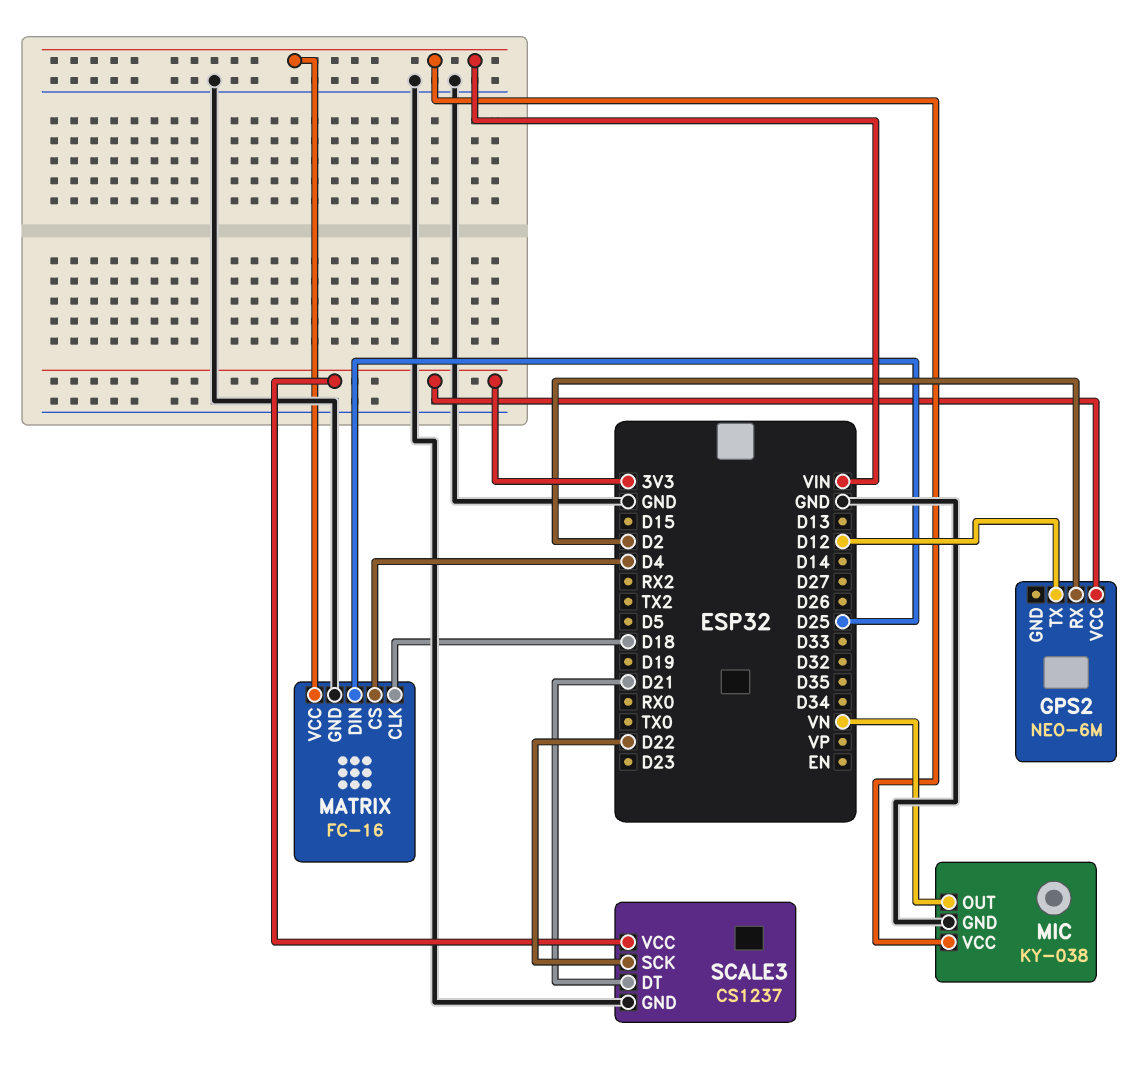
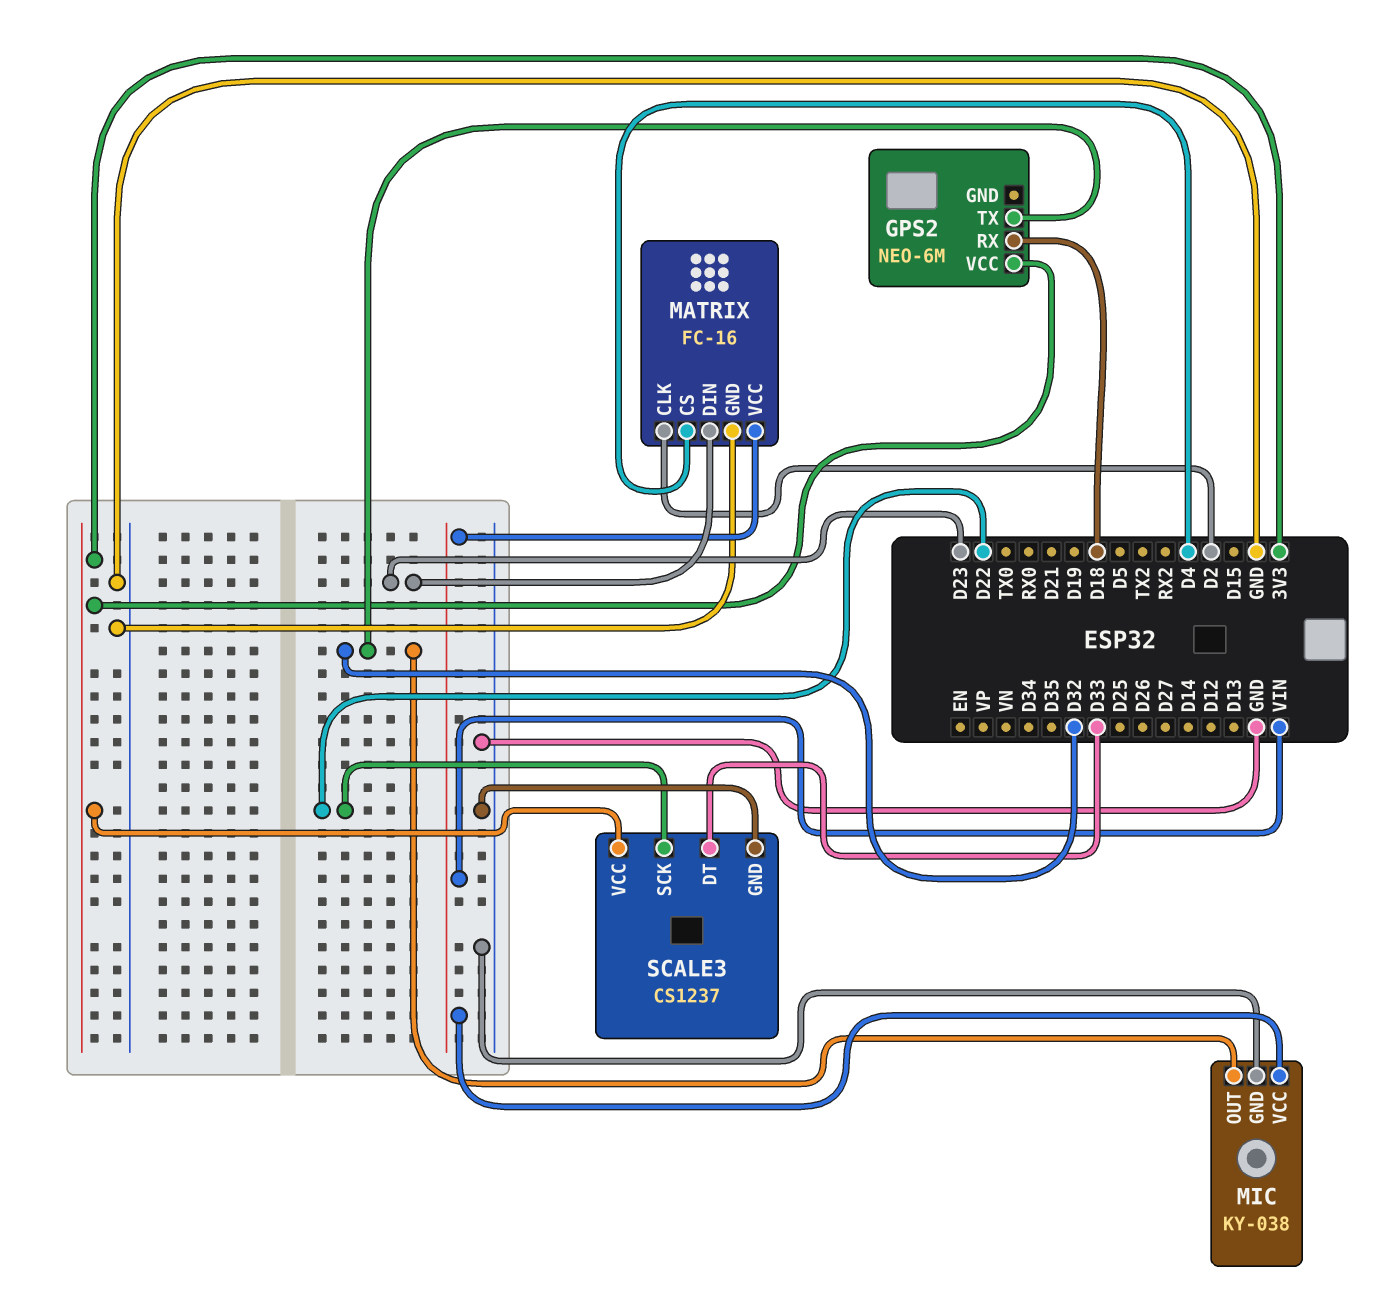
GPS2 pin RX: D2 -> D18
GPS2 pin TX: D12 -> D32
MATRIX pin CLK: D18 -> D2
MATRIX pin DIN: D25 -> D23
MIC pin OUT: VN -> D32
SCALE3 pin DT: D21 -> D33

